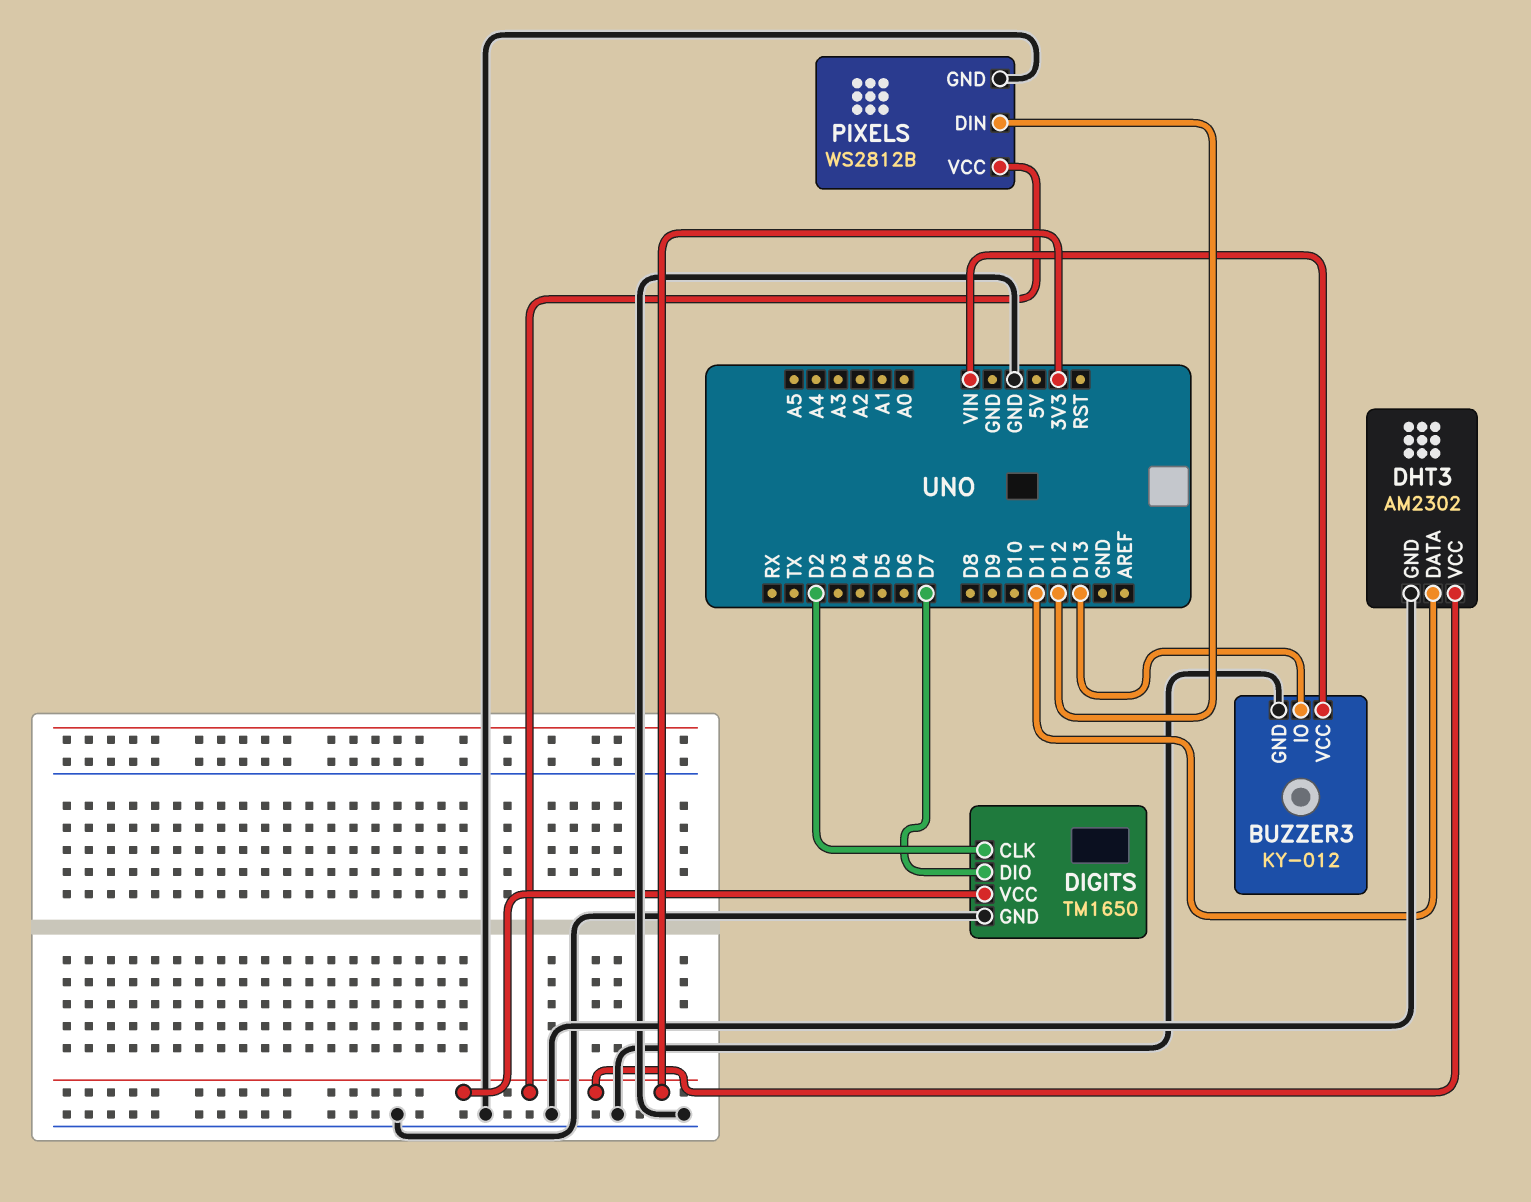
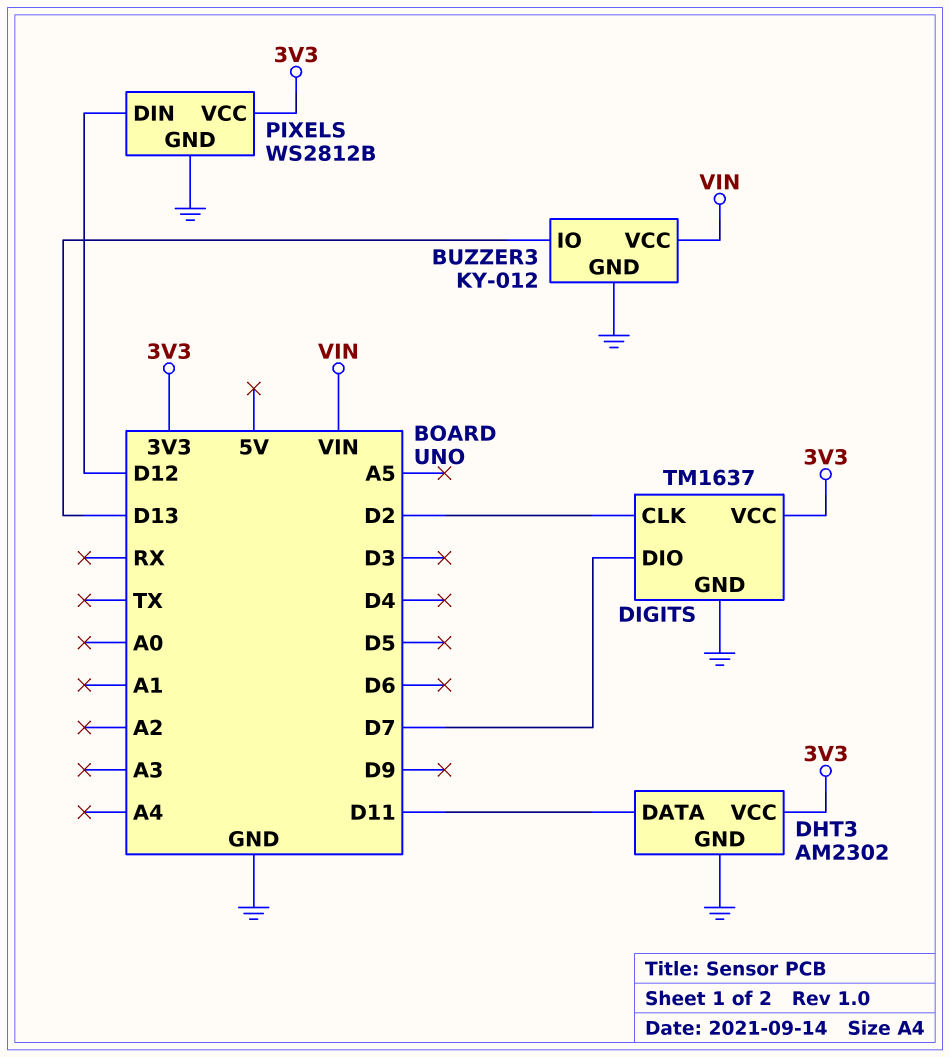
DIGITS: TM1650 -> TM1637

